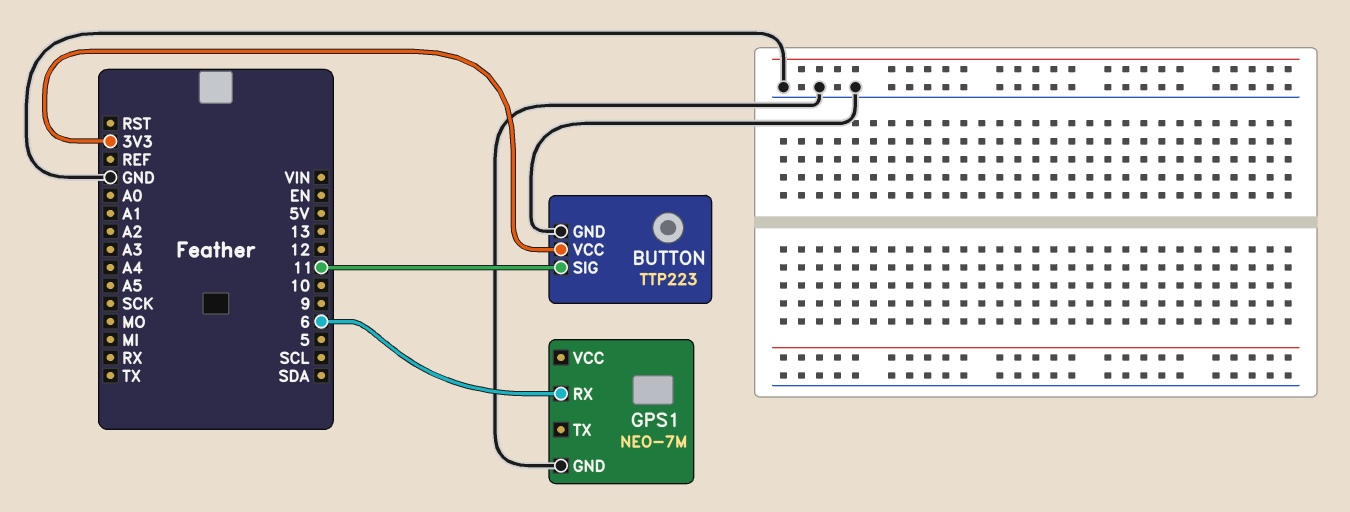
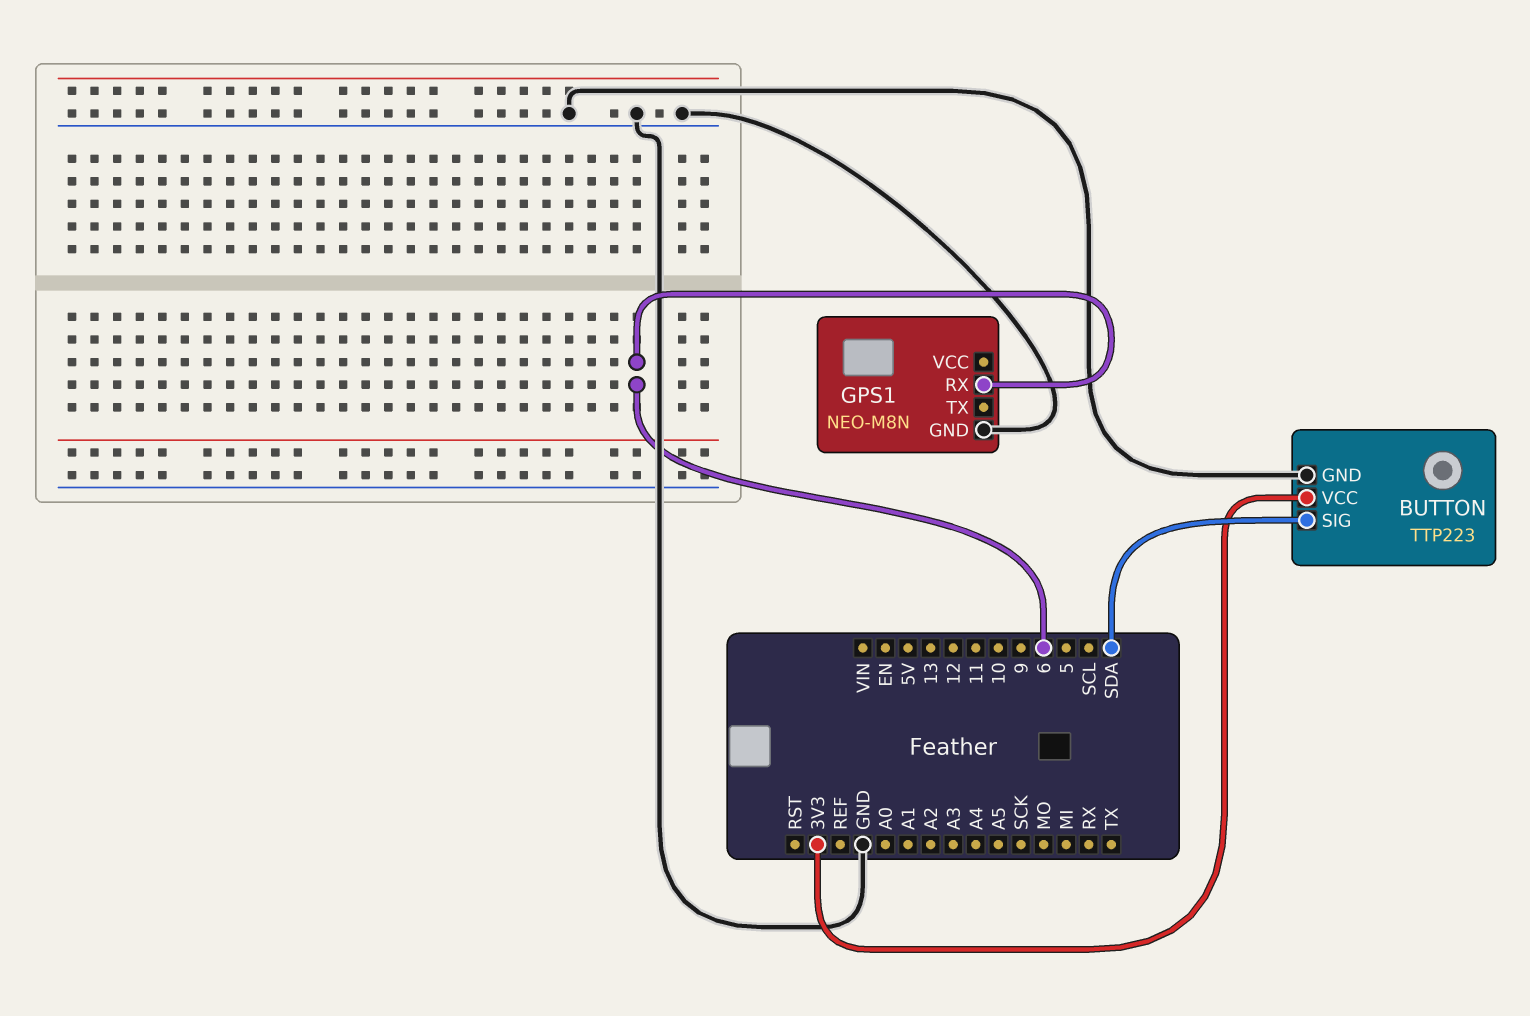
BUTTON pin SIG: 11 -> SDA
GPS1: NEO-7M -> NEO-M8N

